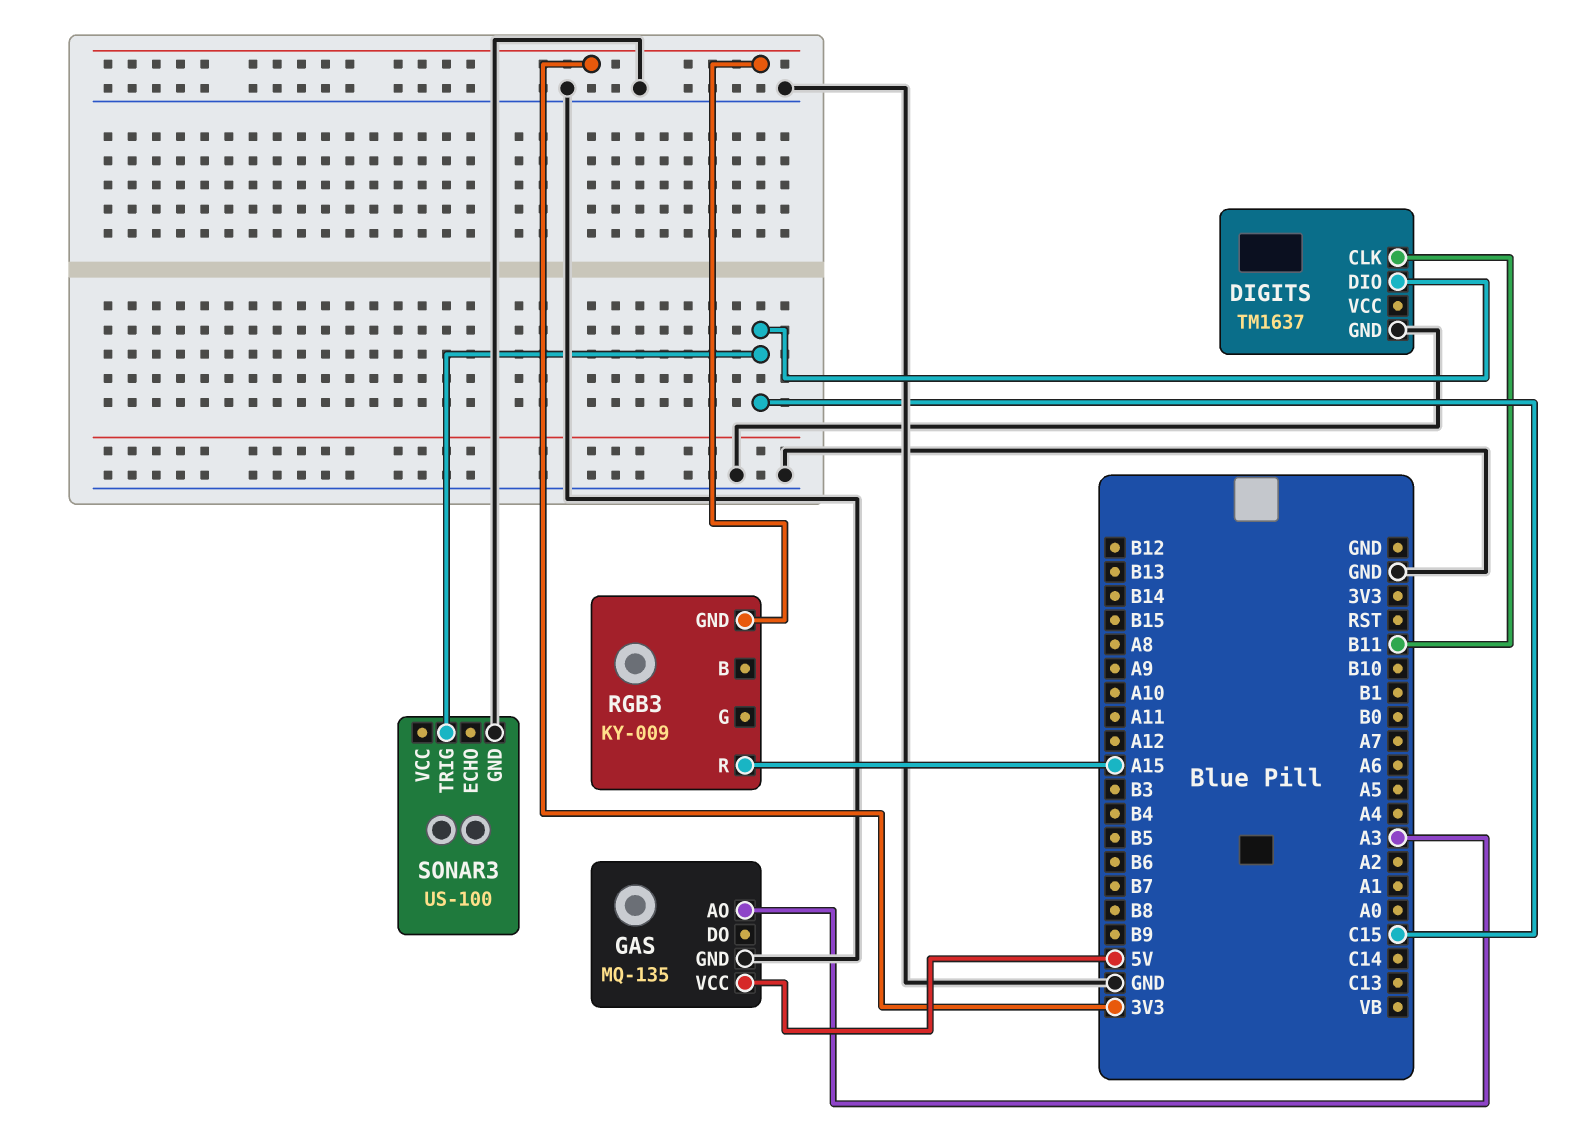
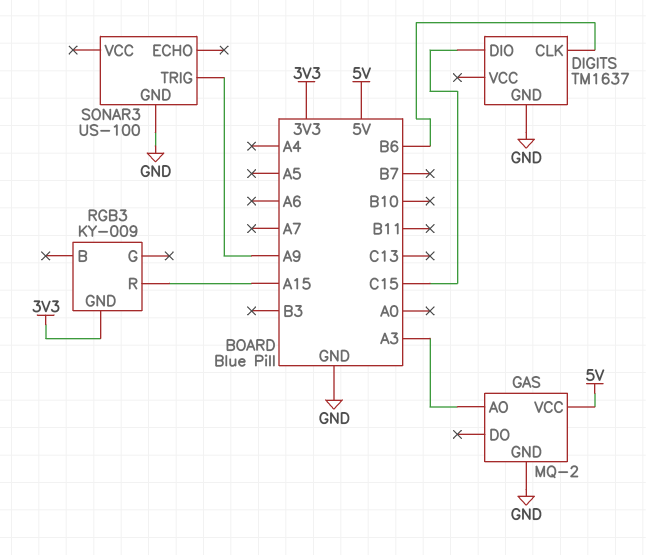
DIGITS pin CLK: B11 -> B6
GAS: MQ-135 -> MQ-2
SONAR3 pin TRIG: C15 -> A9

